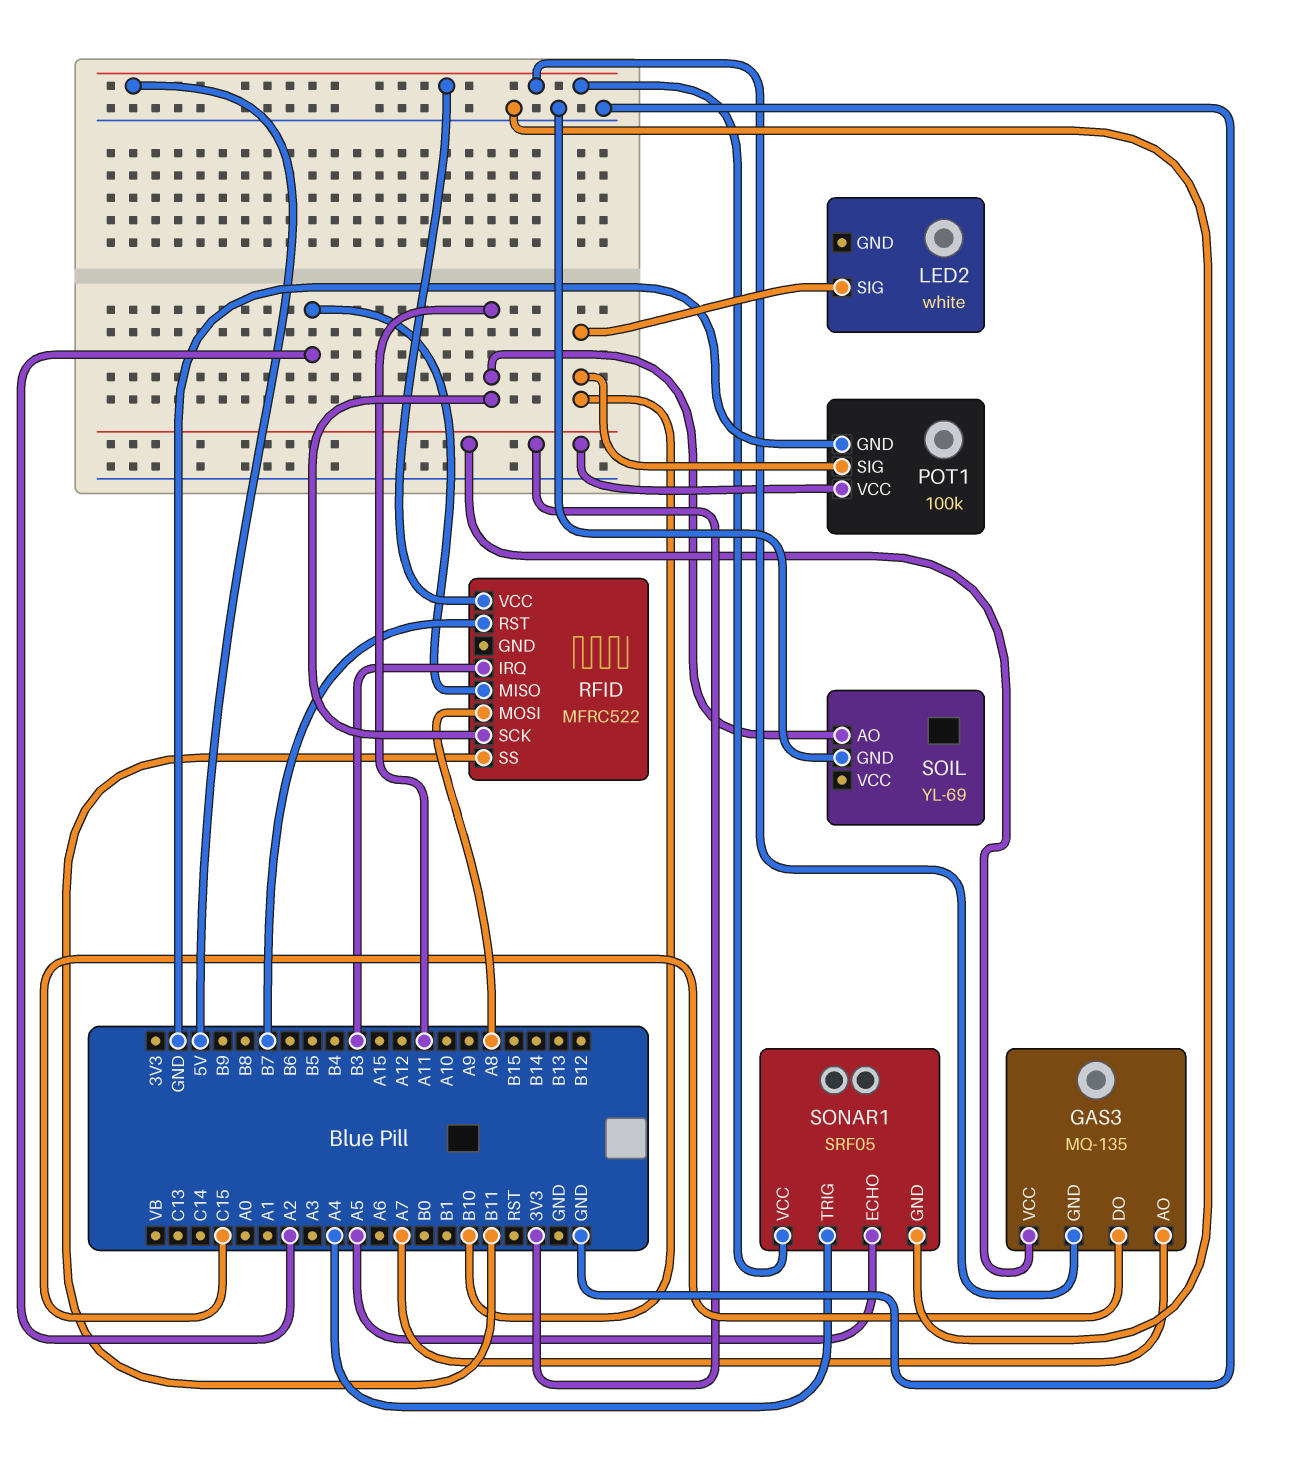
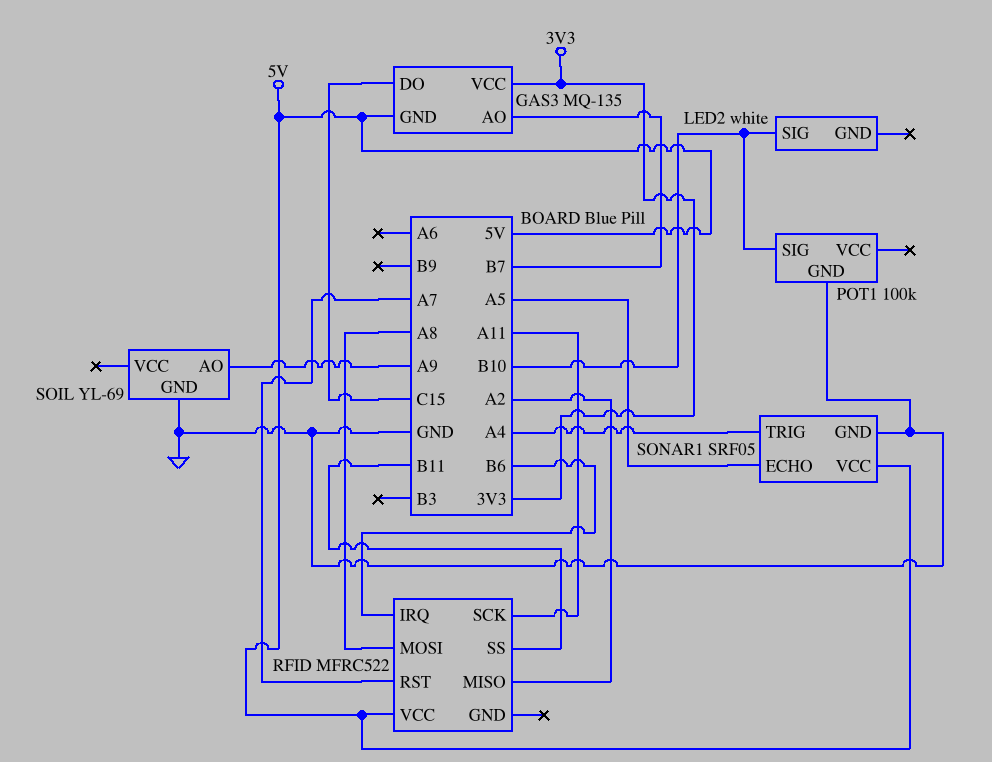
GAS3 pin AO: A7 -> B7
POT1 pin VCC: 3V3 -> none
RFID pin IRQ: B3 -> B6
RFID pin RST: B7 -> A7
SOIL pin AO: A11 -> A9

